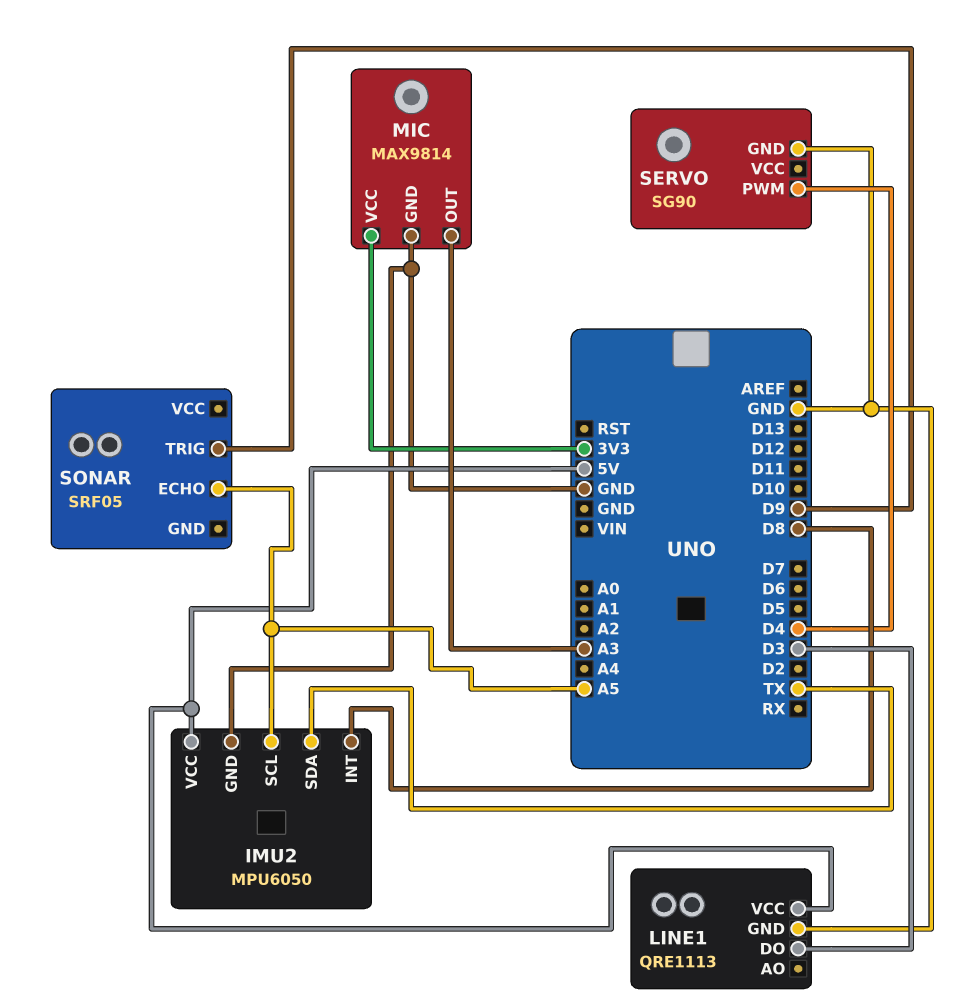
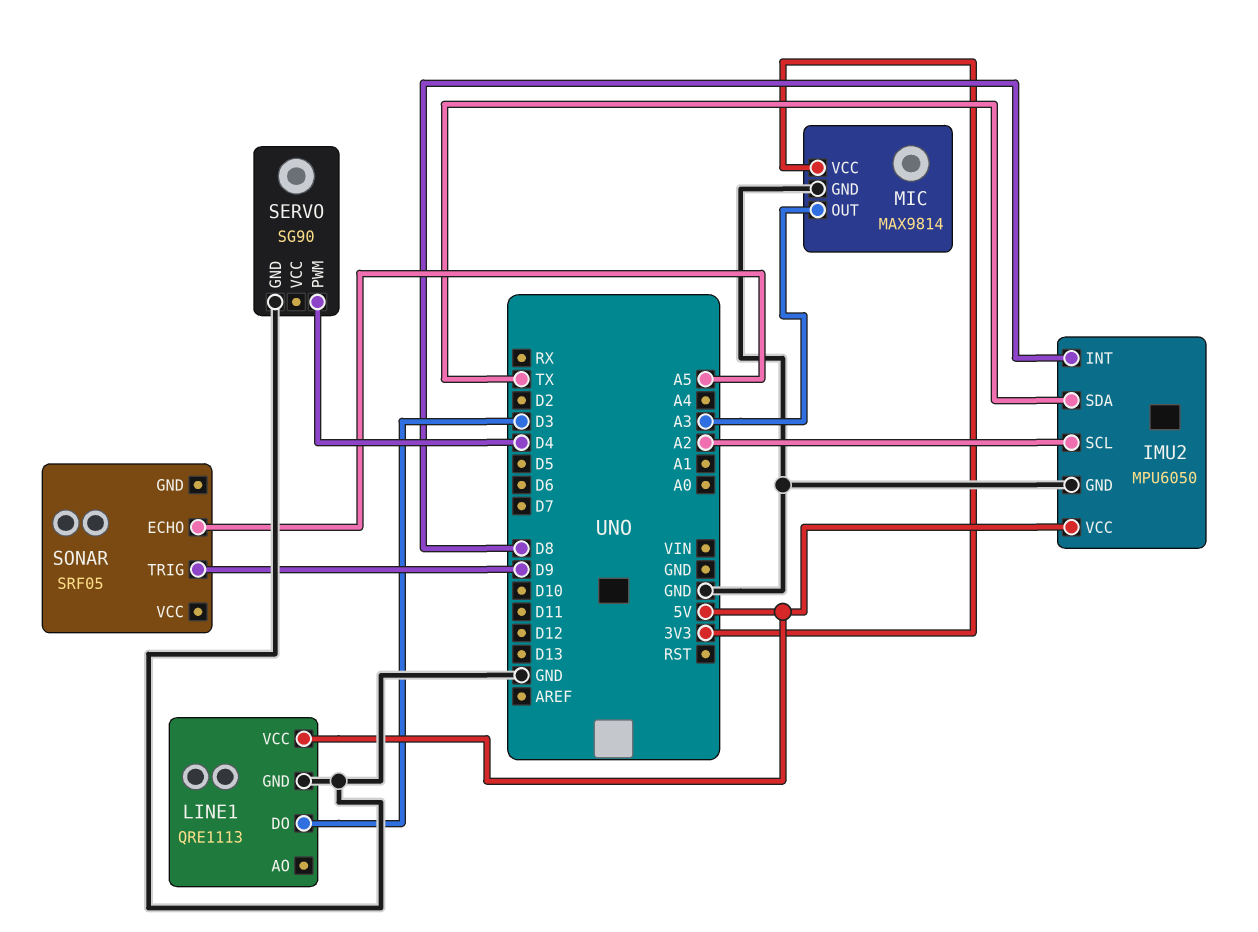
IMU2 pin SCL: A5 -> A2

